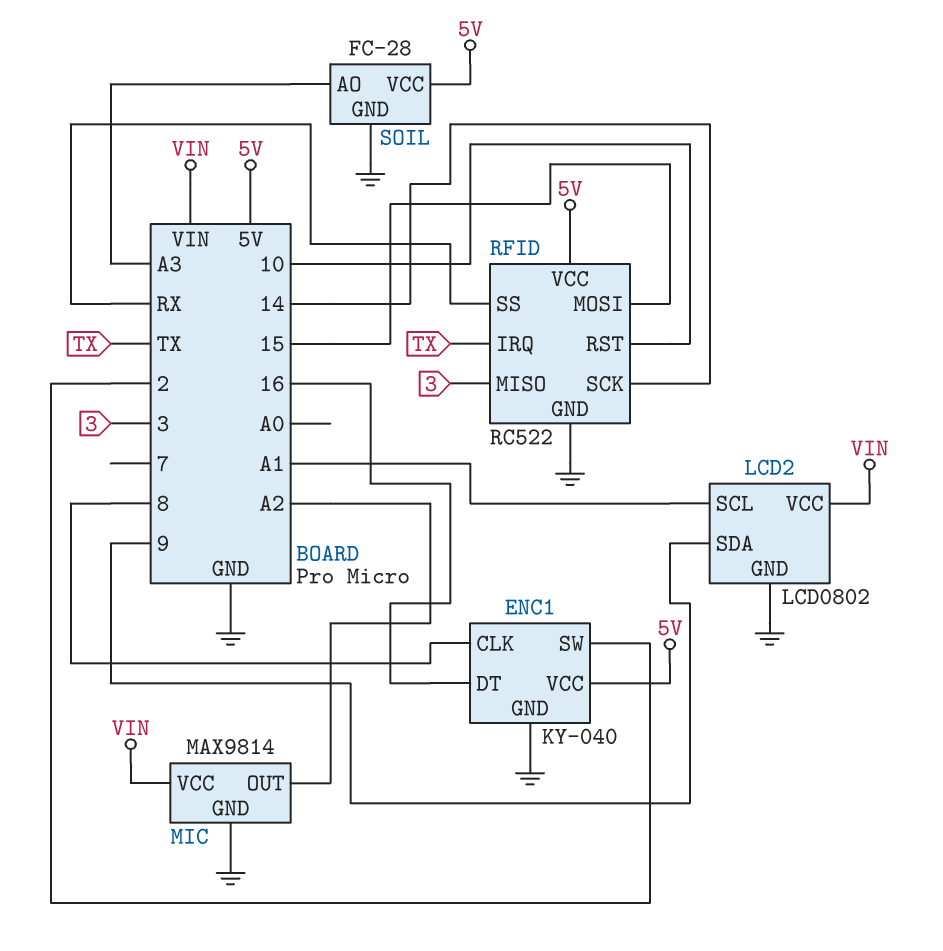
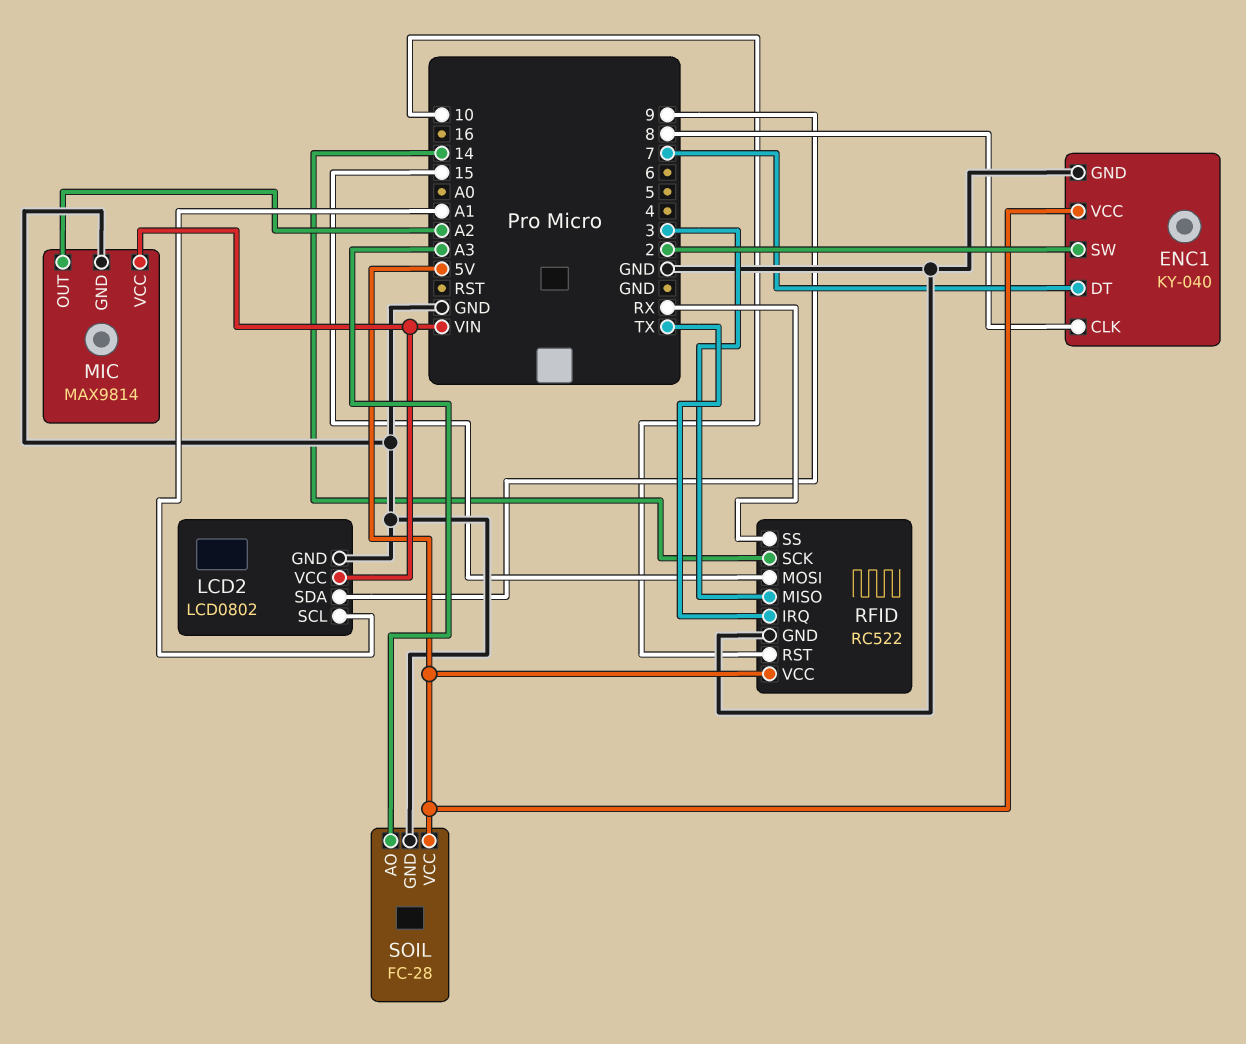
ENC1 pin DT: 16 -> 7

